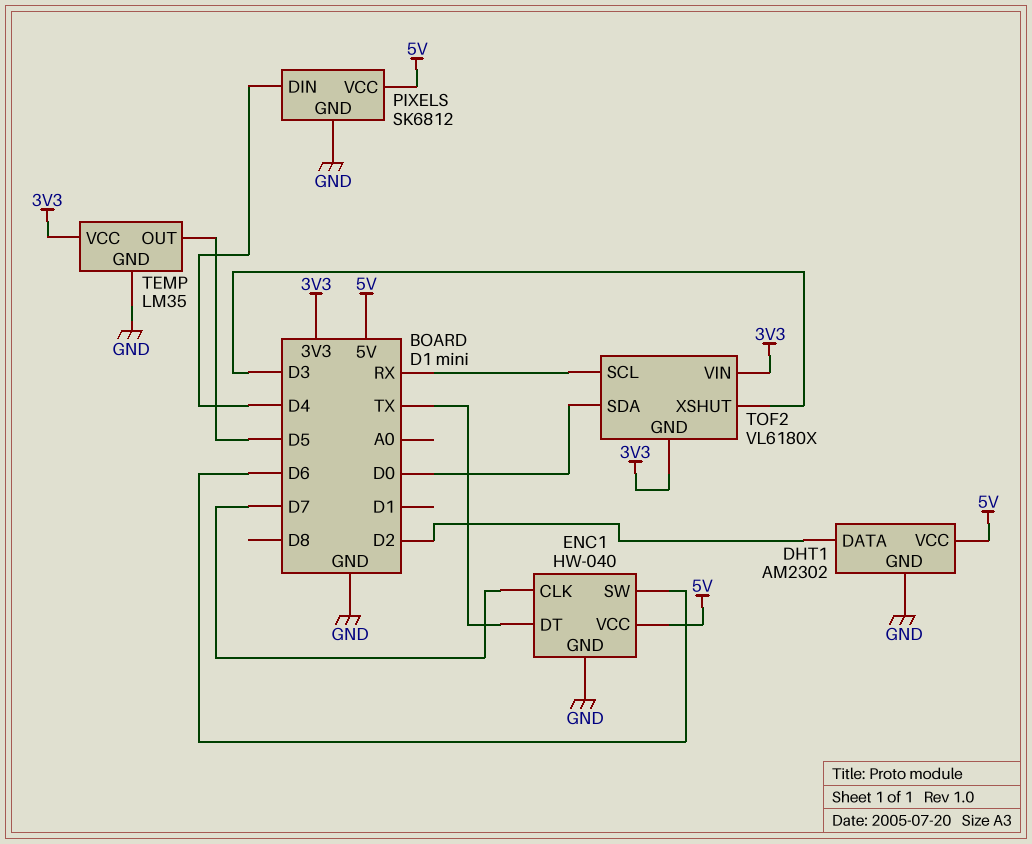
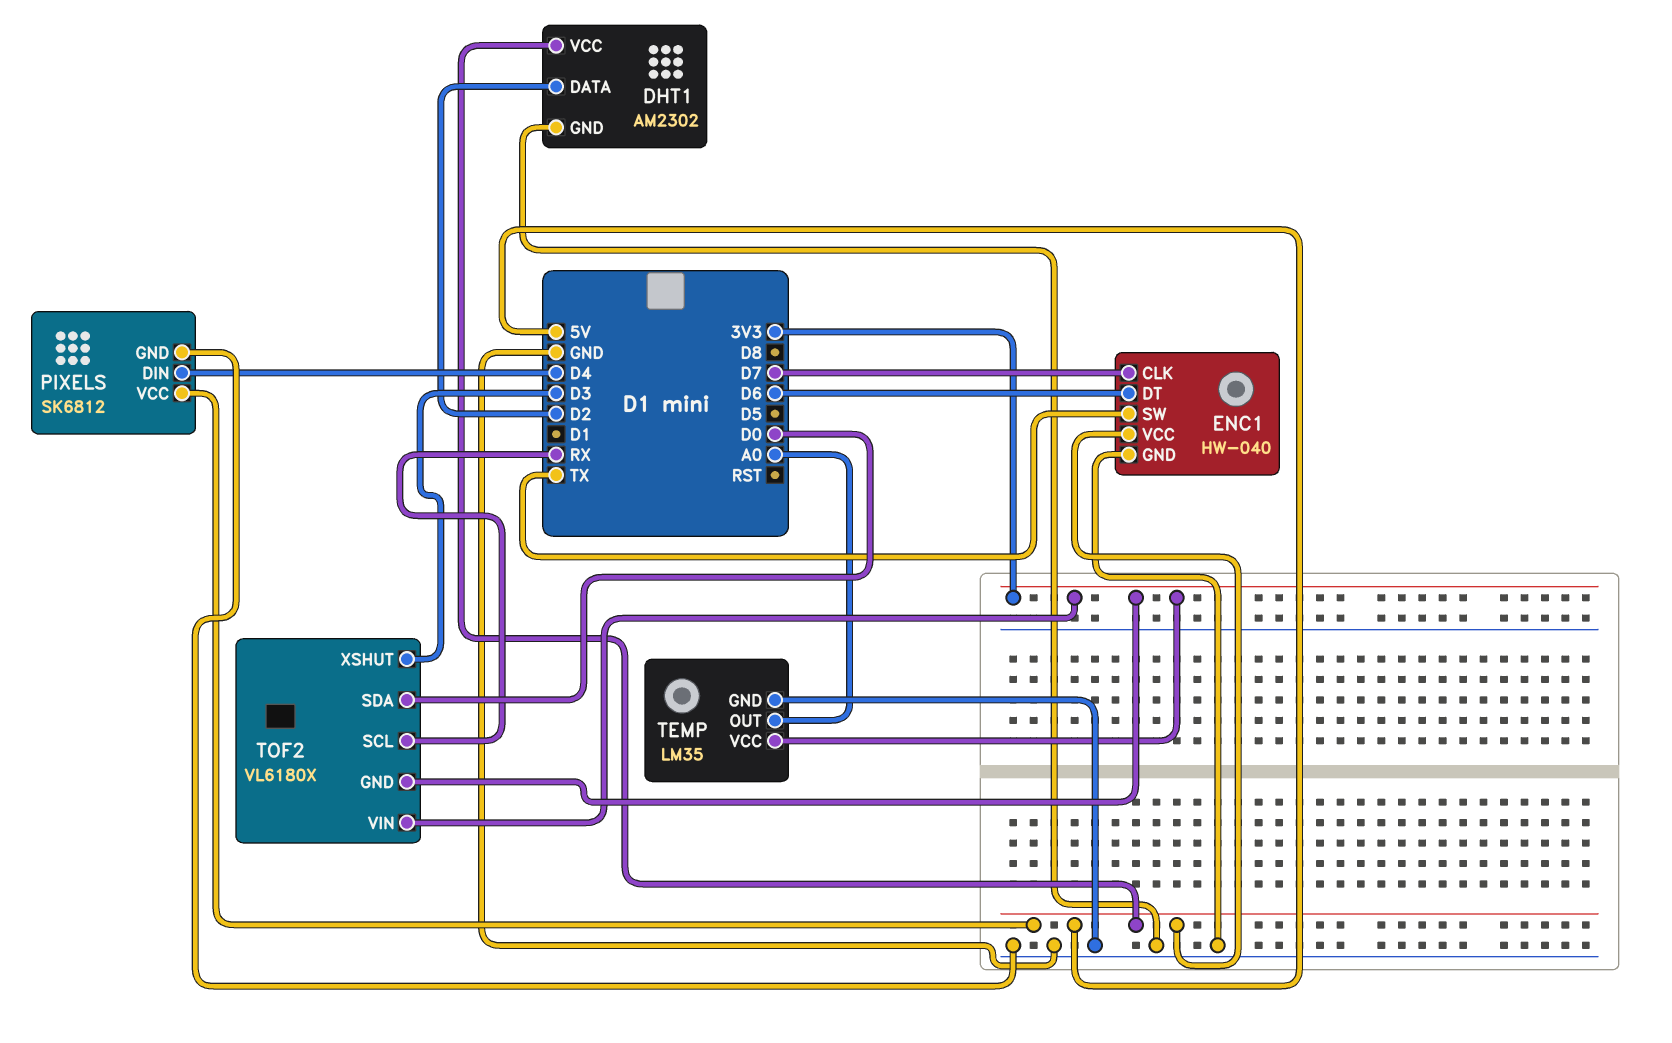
ENC1 pin DT: TX -> D6
ENC1 pin SW: D6 -> TX
TEMP pin OUT: D5 -> A0

